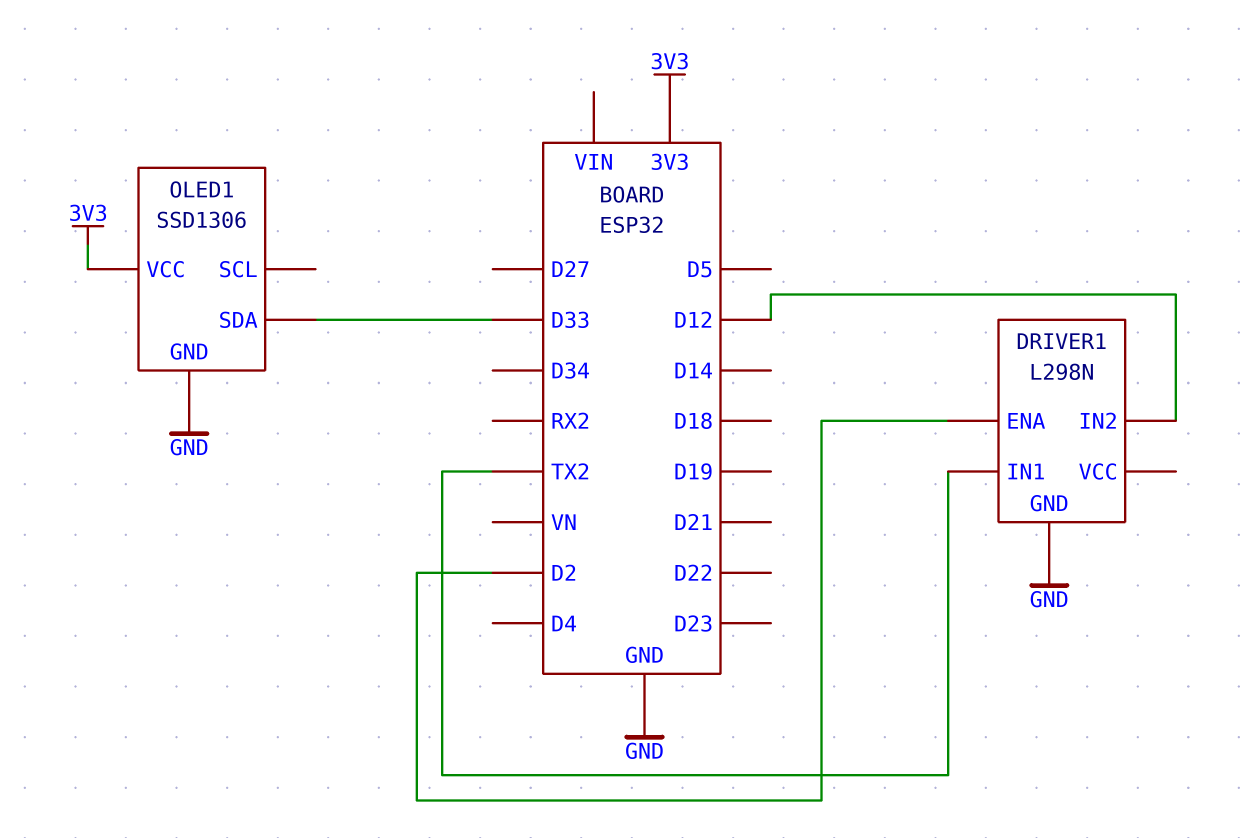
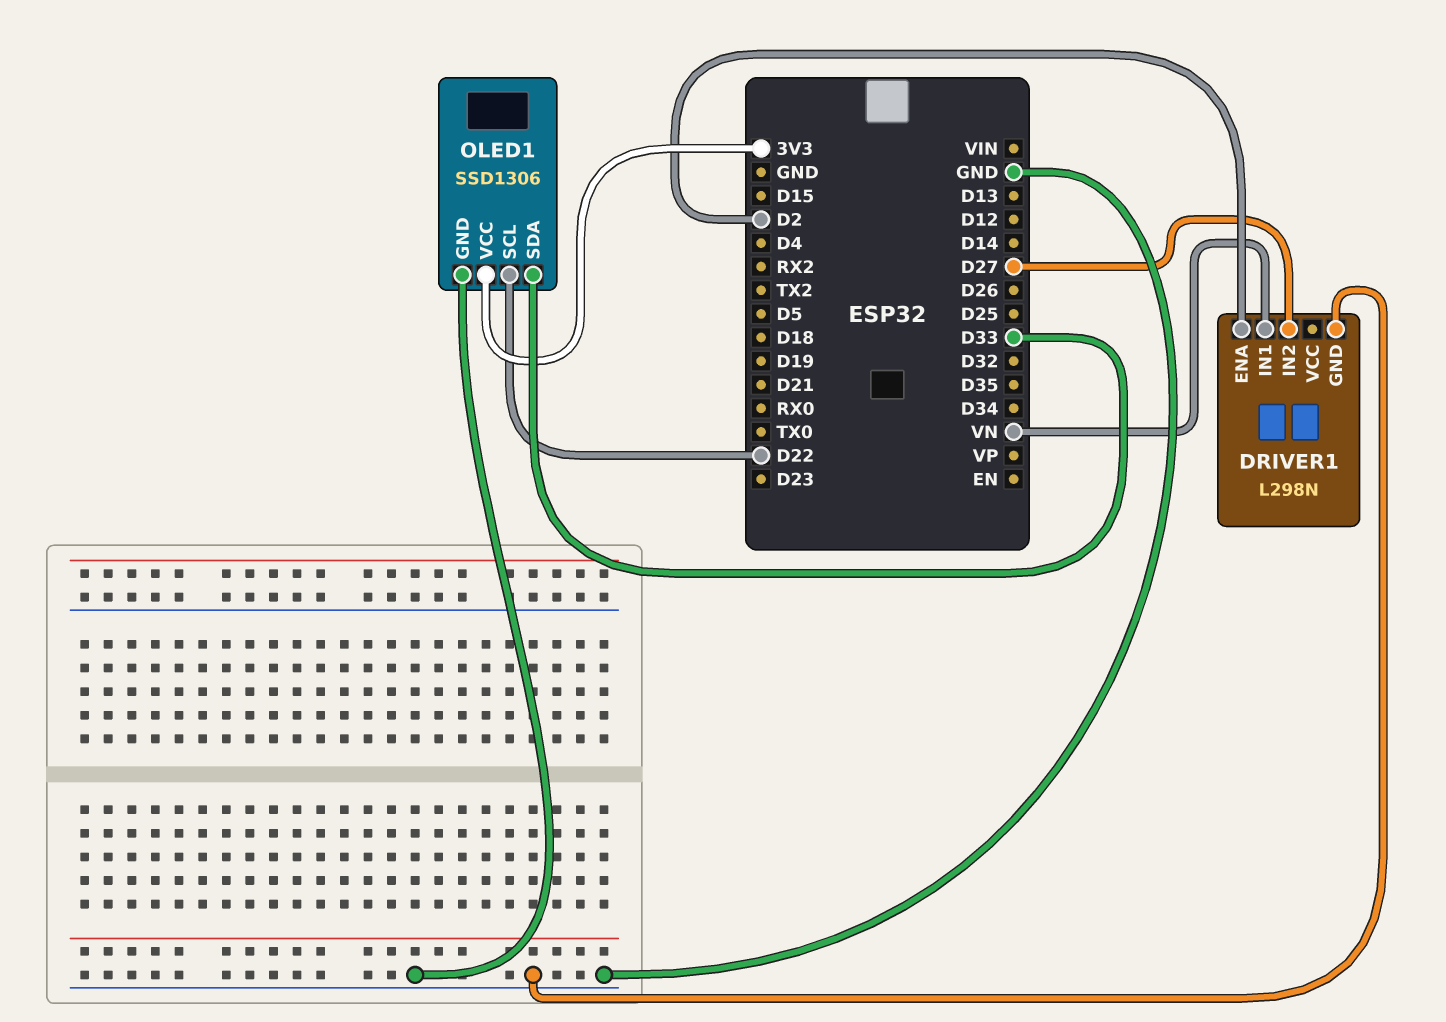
DRIVER1 pin IN1: TX2 -> VN
DRIVER1 pin IN2: D12 -> D27
OLED1 pin SCL: none -> D22

